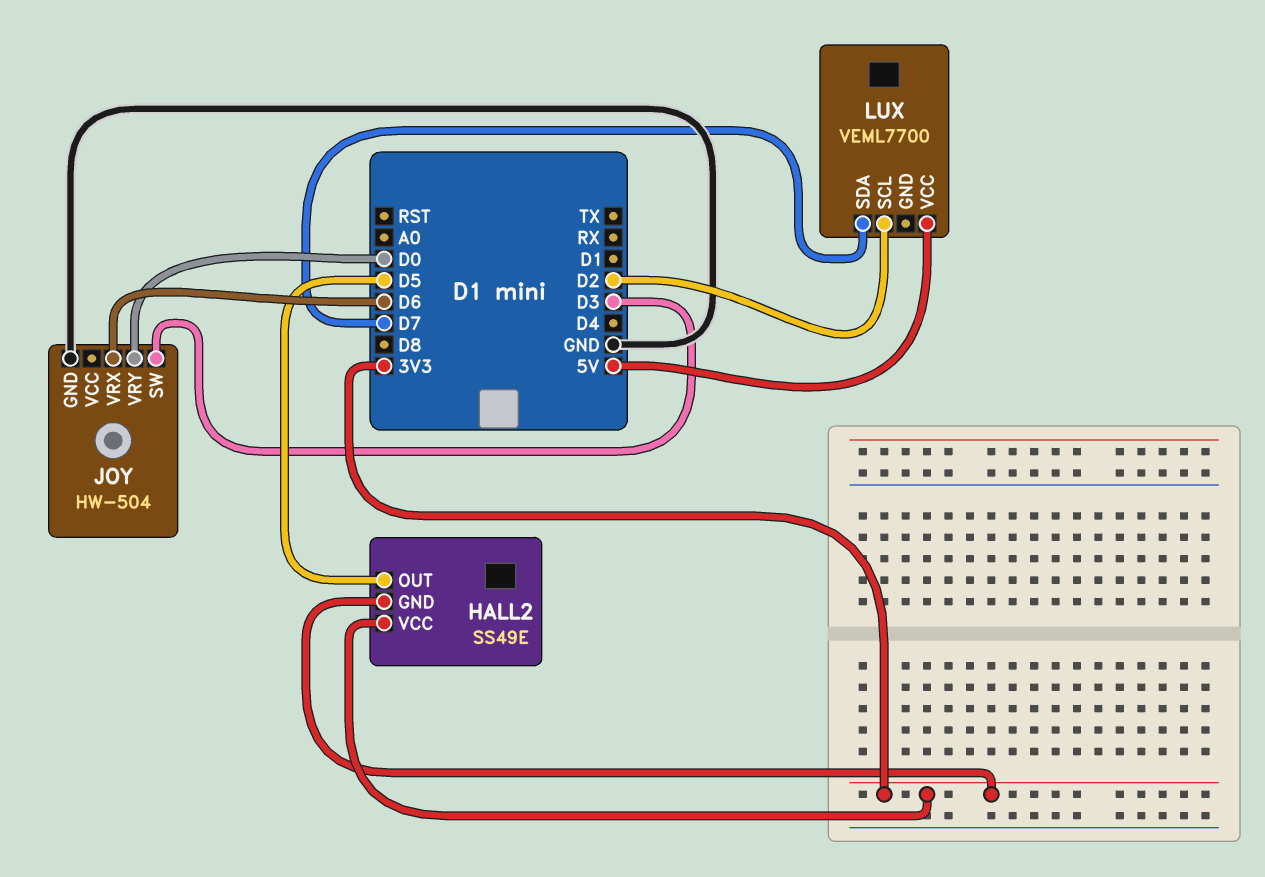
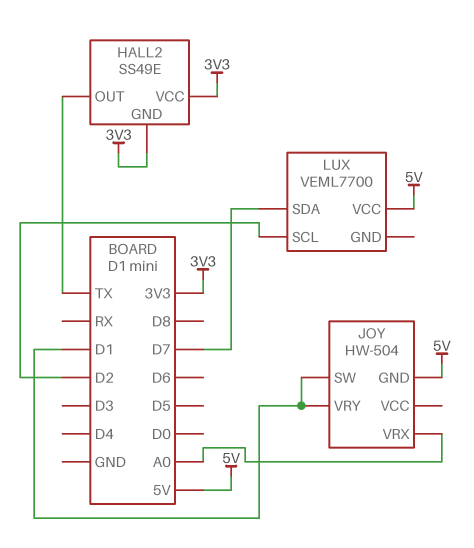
HALL2 pin OUT: D5 -> TX
JOY pin GND: GND -> 5V
JOY pin SW: D3 -> D1
JOY pin VRX: D6 -> A0
JOY pin VRY: D0 -> D1

